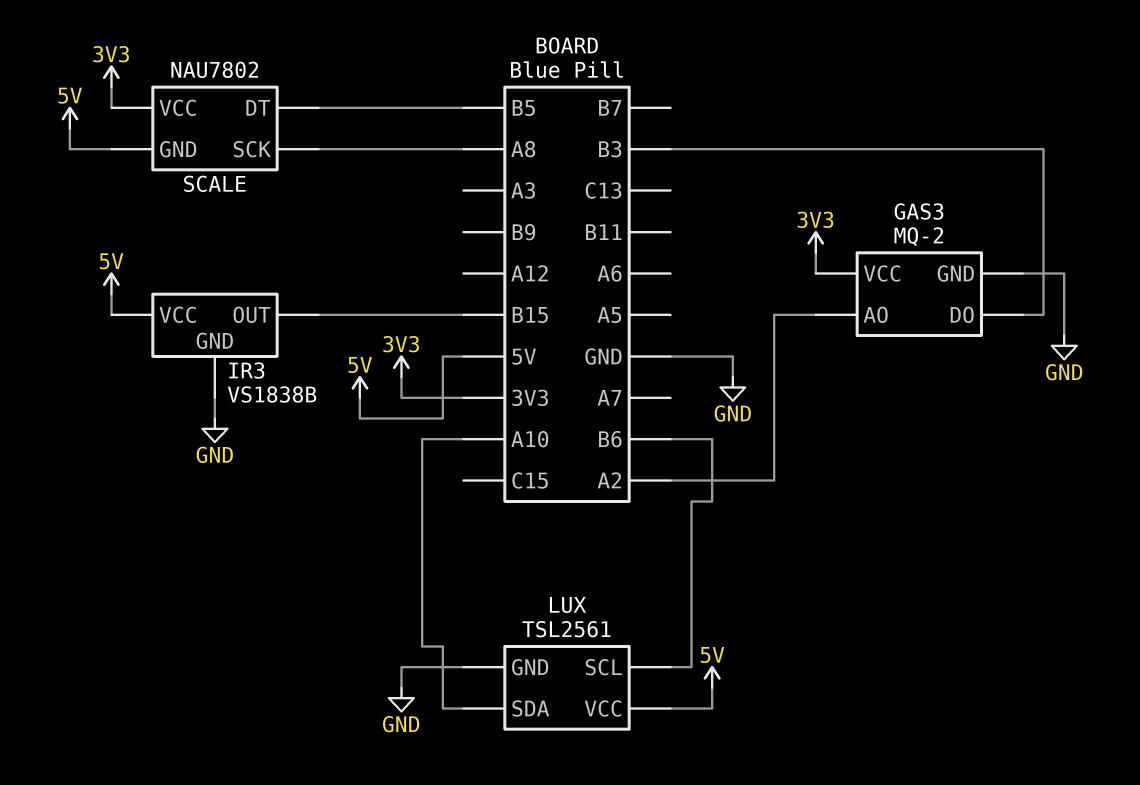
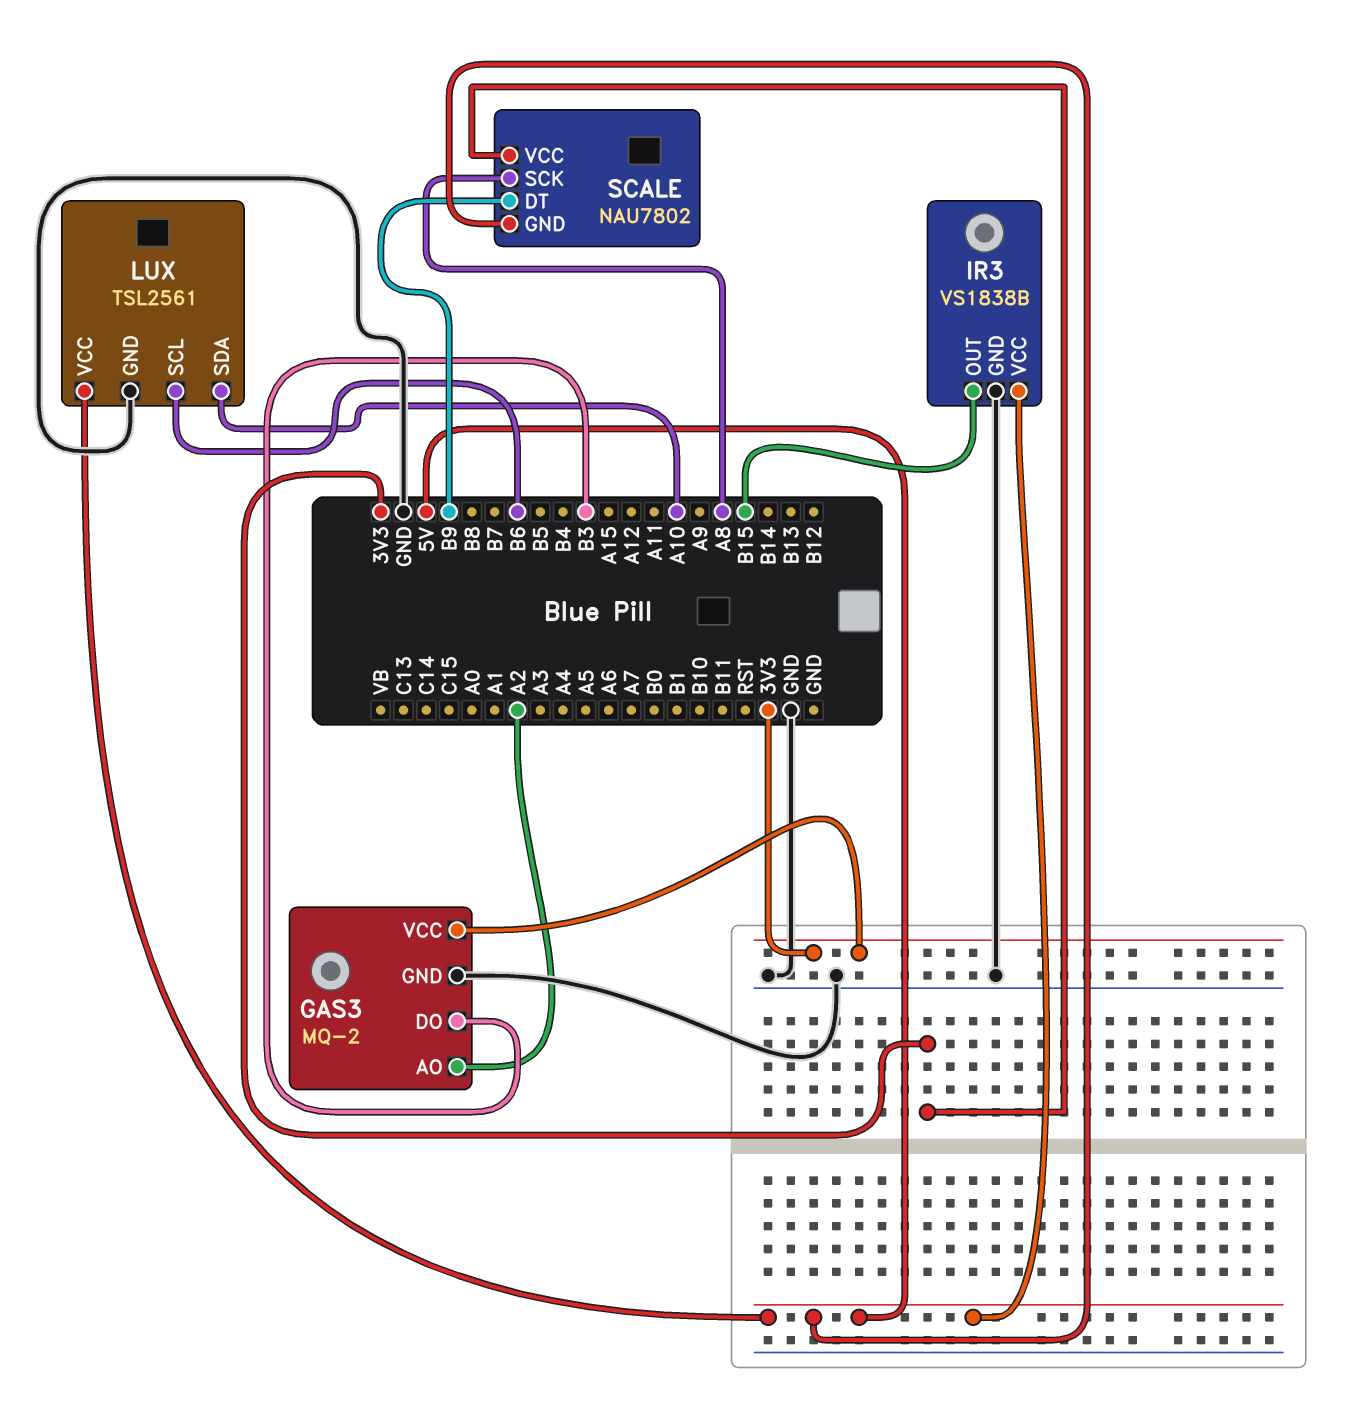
SCALE pin DT: B5 -> B9

